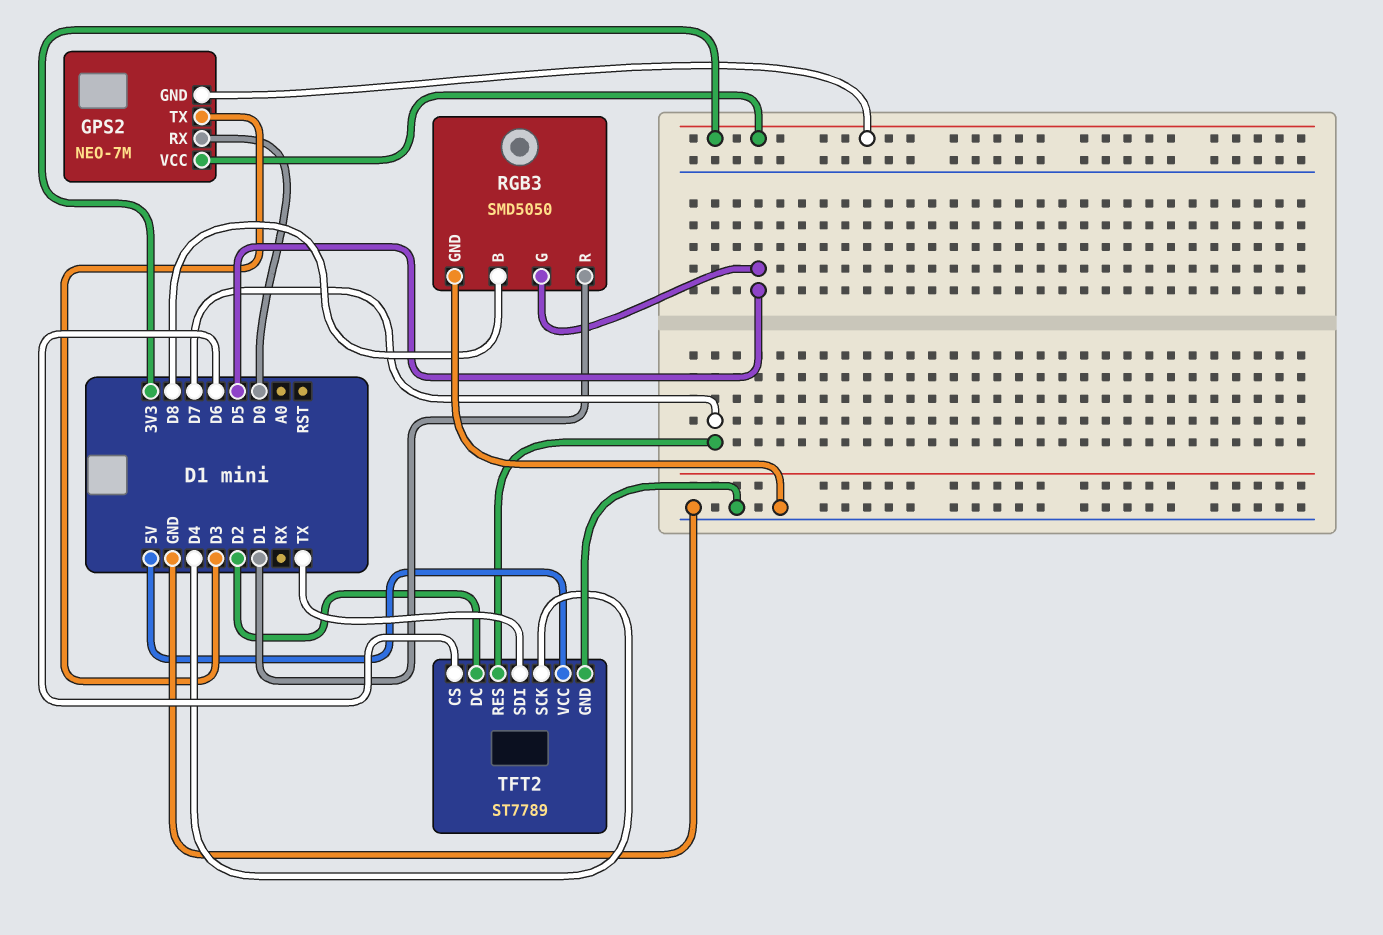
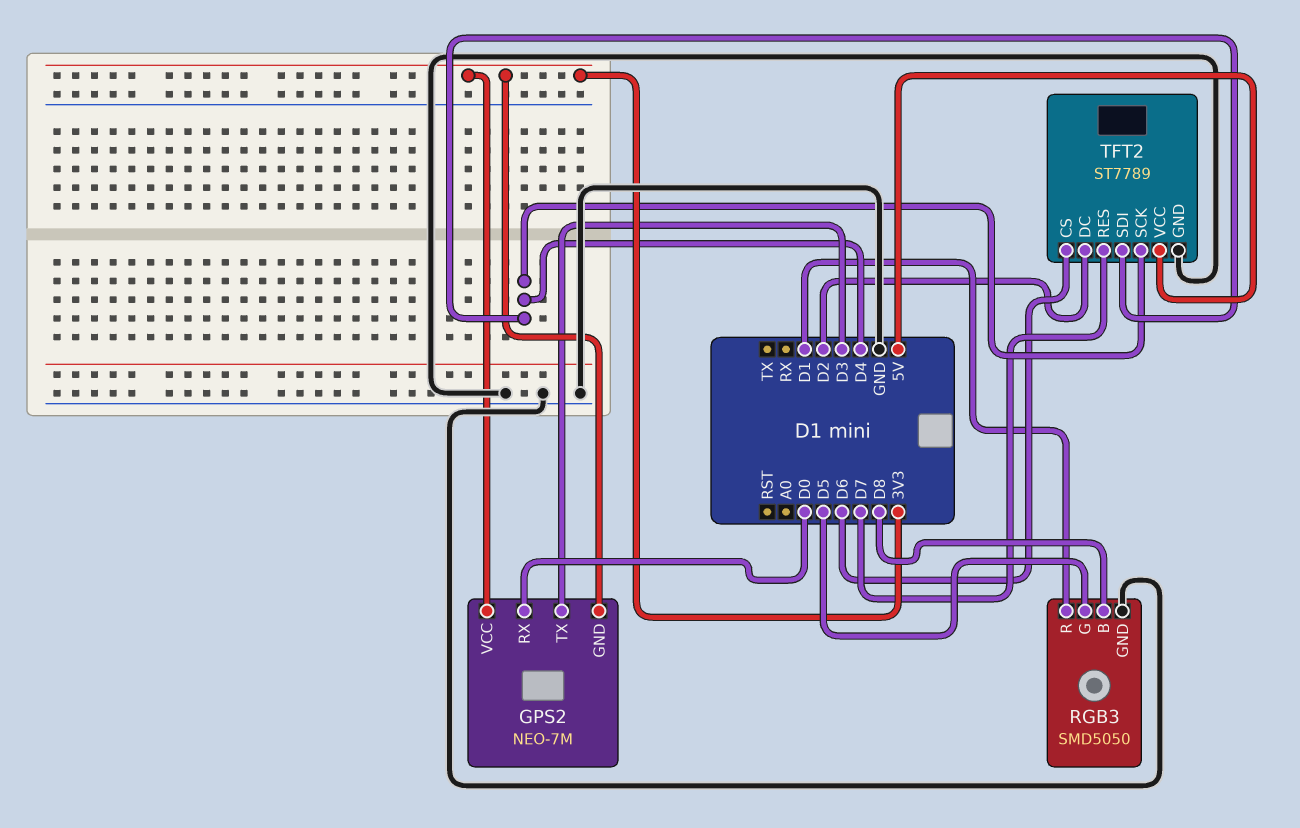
TFT2 pin SDI: TX -> D4

